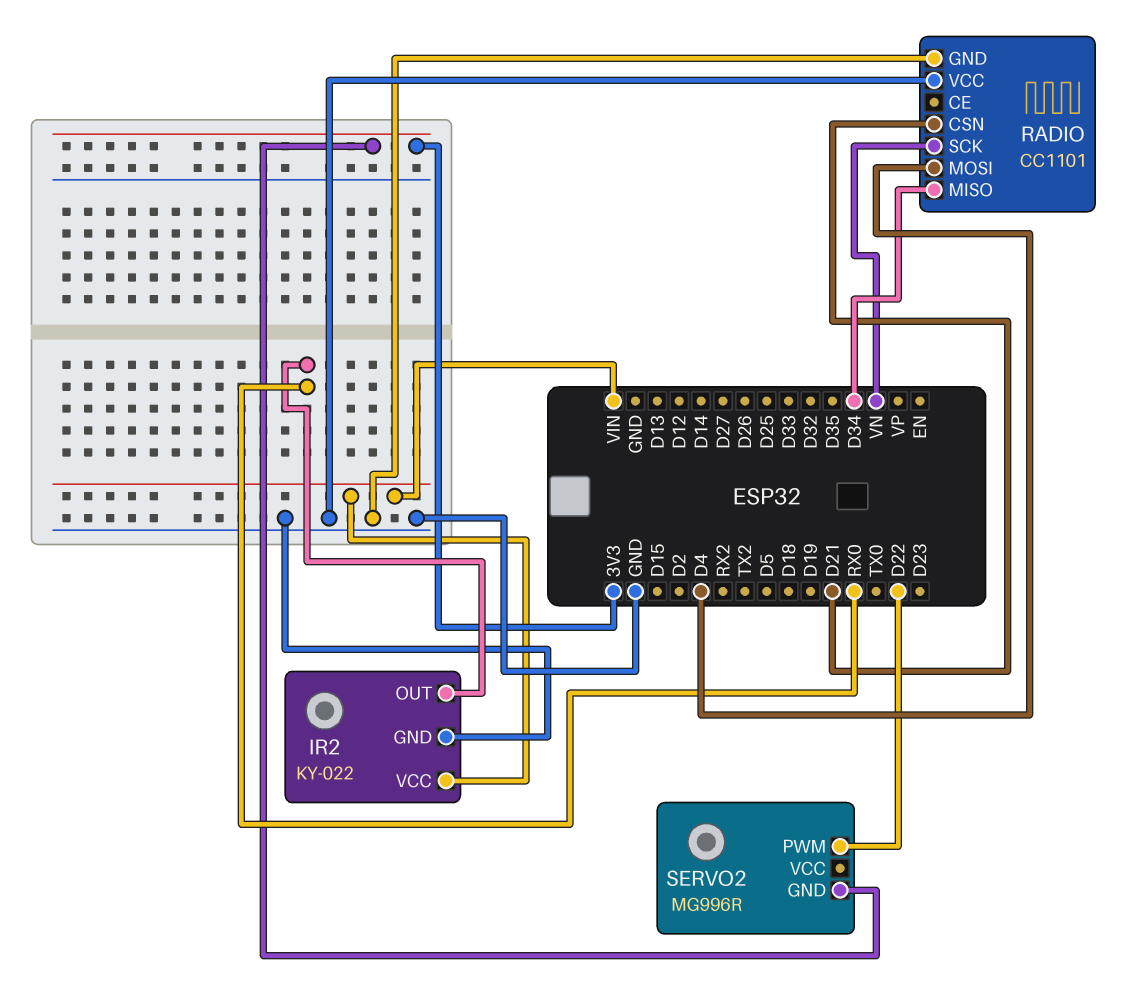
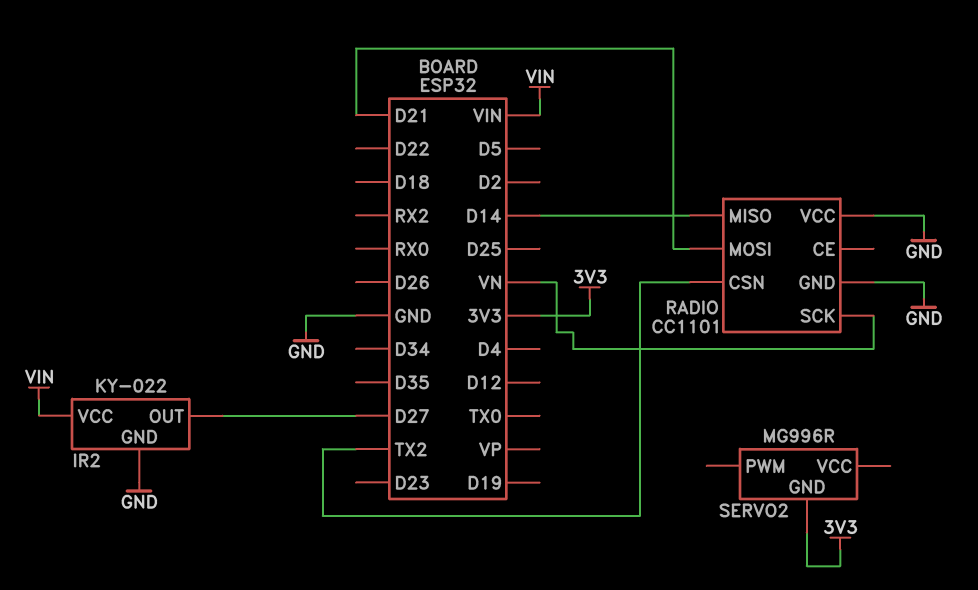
IR2 pin OUT: RX0 -> D27
RADIO pin CSN: D21 -> TX2
RADIO pin MISO: D34 -> D14
RADIO pin MOSI: D4 -> D21
SERVO2 pin PWM: D22 -> none

